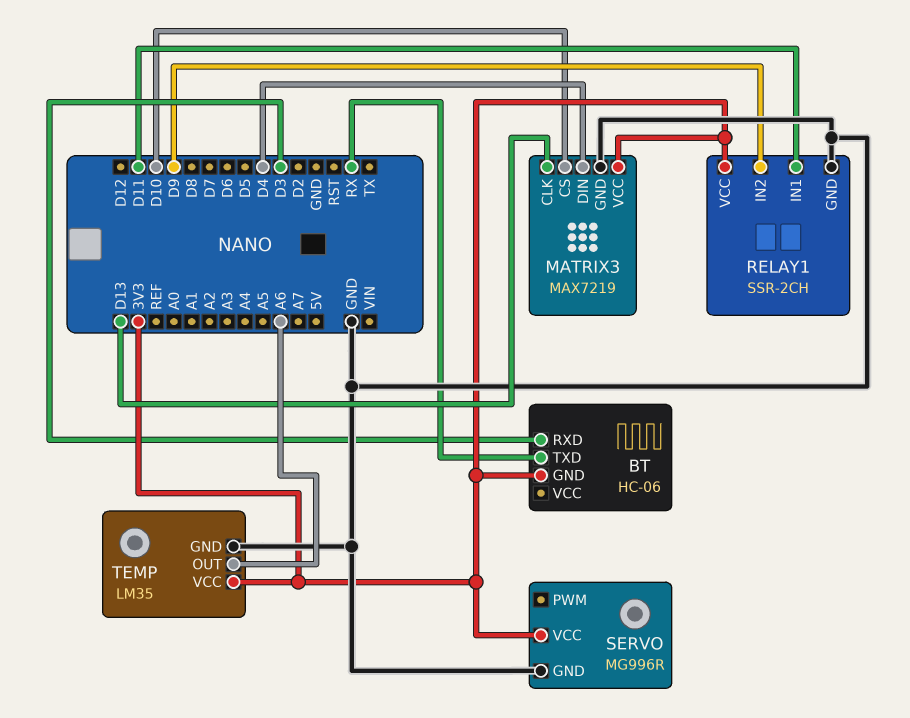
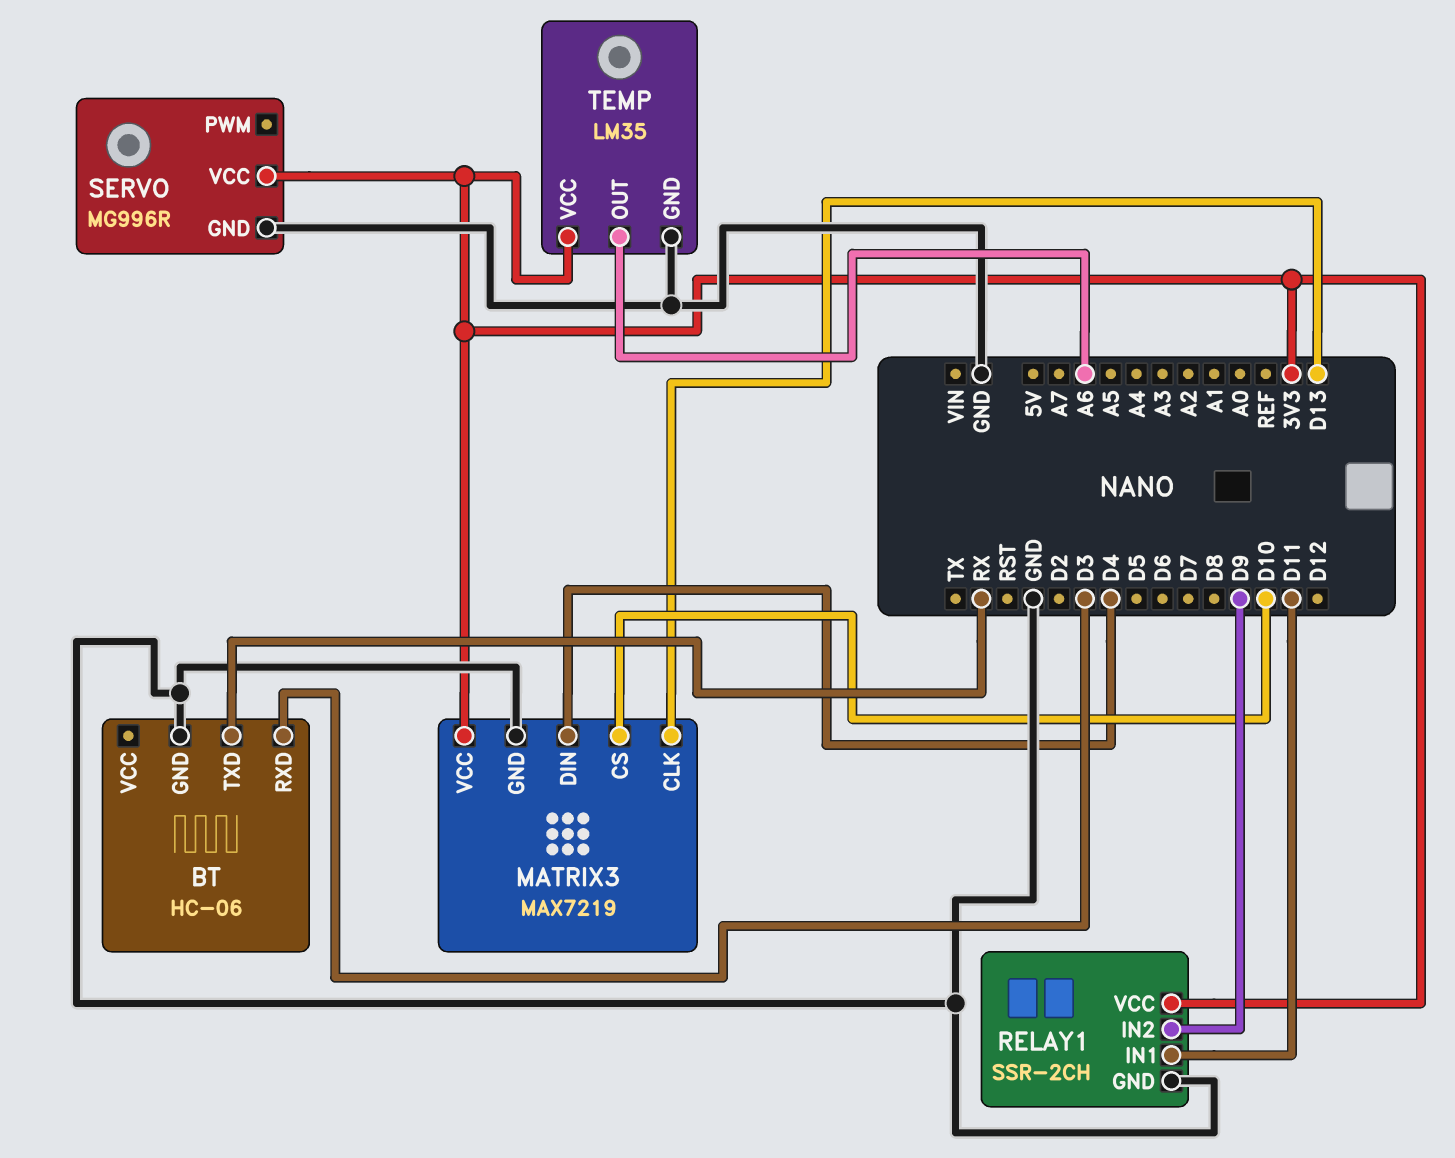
BT pin GND: 3V3 -> GND

